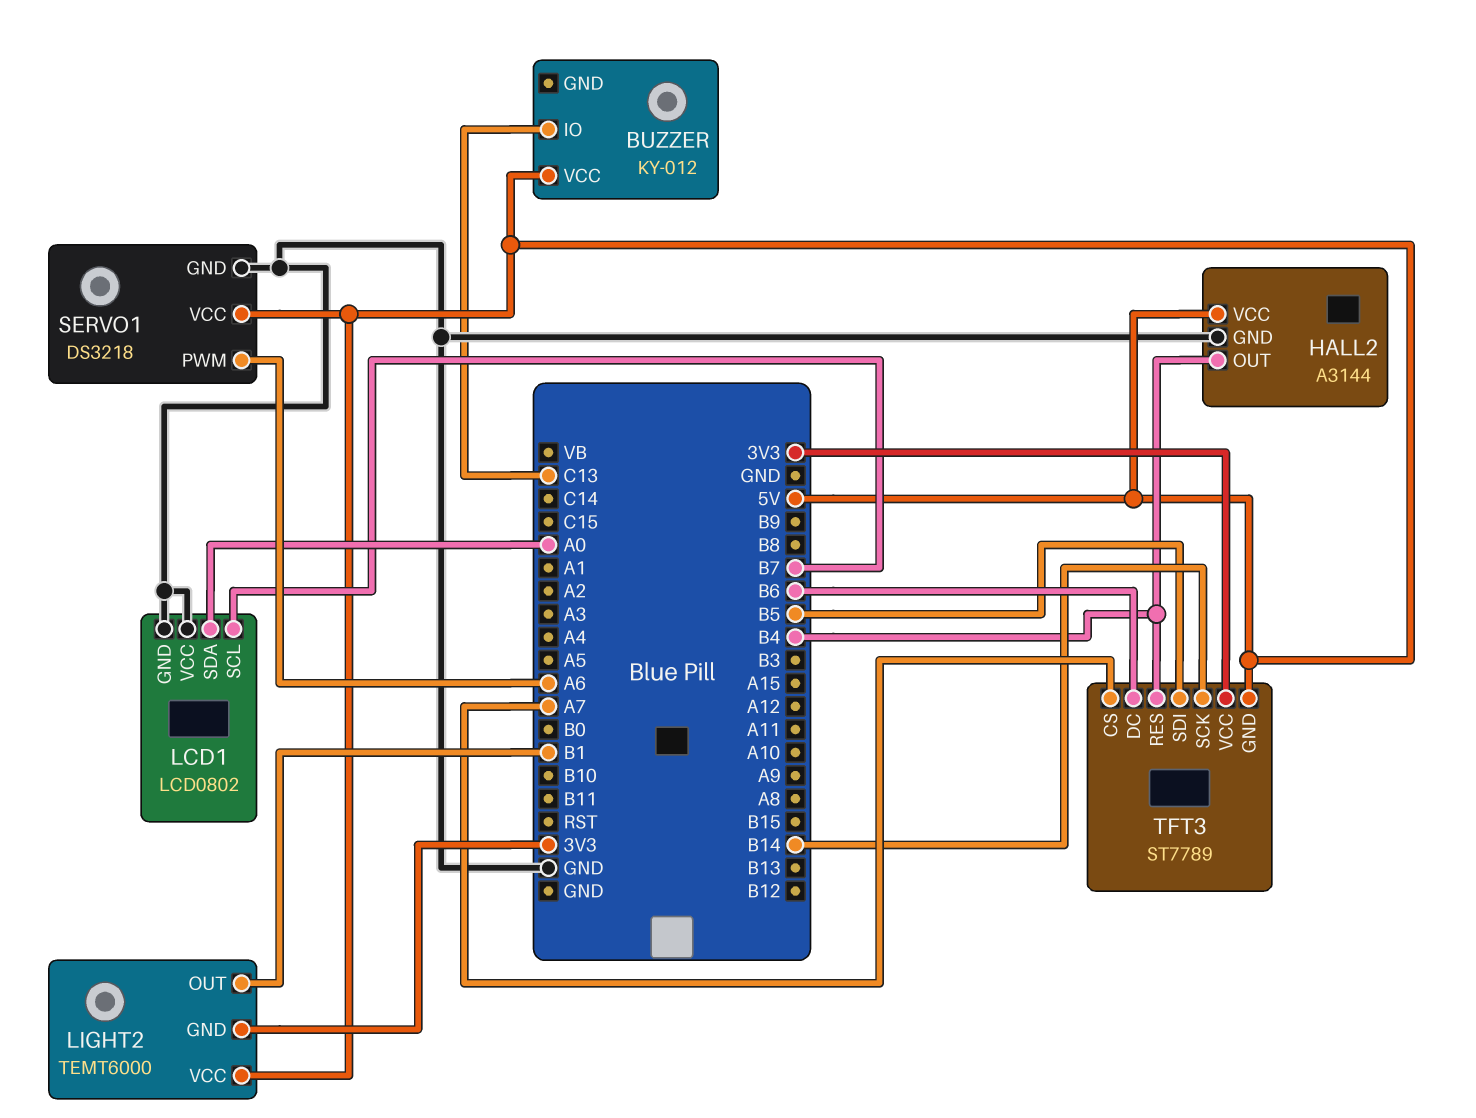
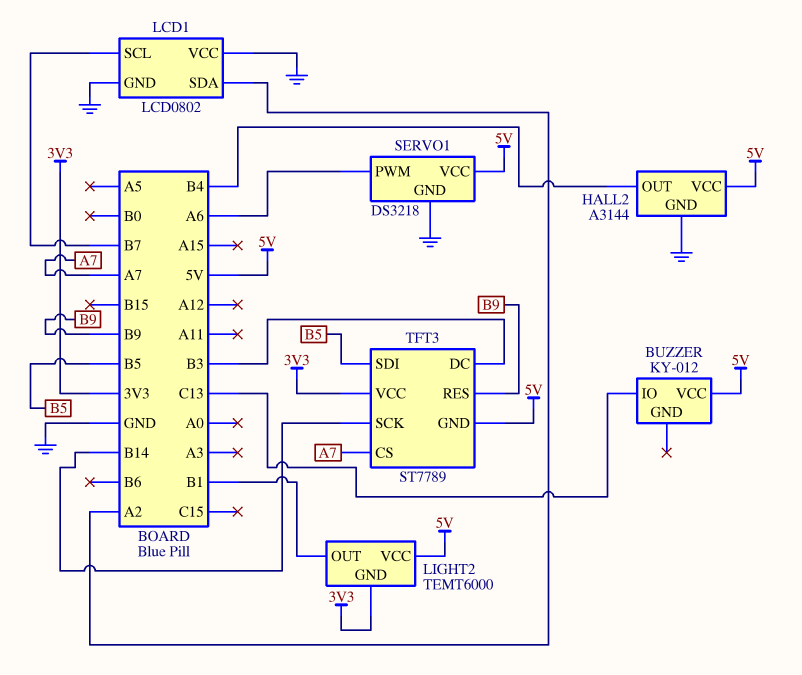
LCD1 pin SDA: A0 -> A2
TFT3 pin DC: B6 -> B3
TFT3 pin RES: B4 -> B9

